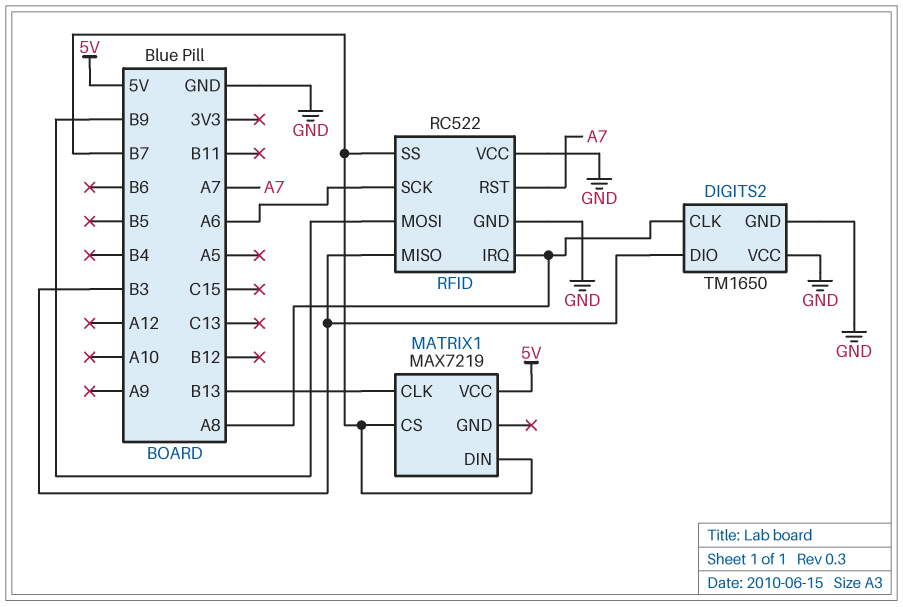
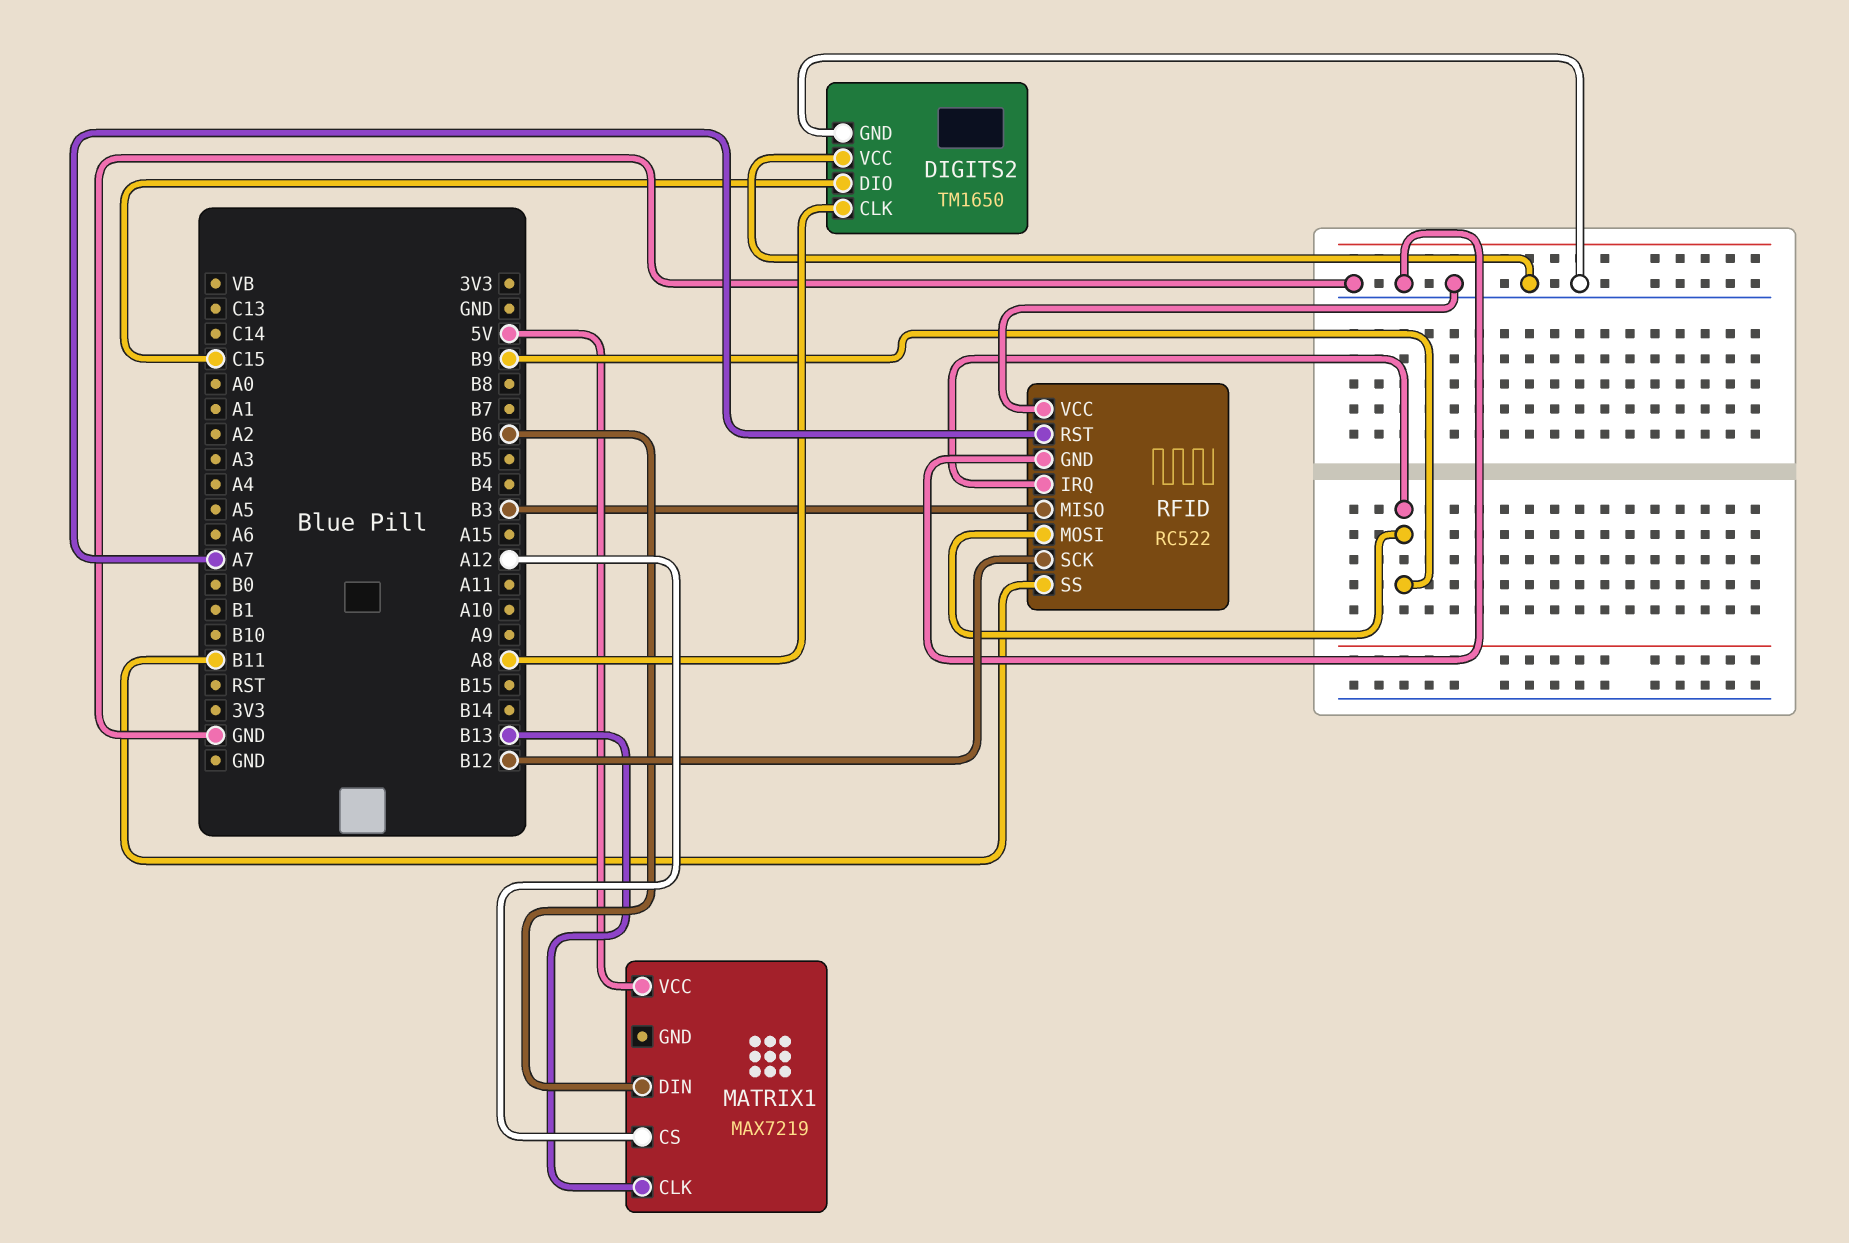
DIGITS2 pin DIO: B3 -> C15
MATRIX1 pin CS: B7 -> A12
MATRIX1 pin DIN: B7 -> B6
RFID pin IRQ: A8 -> B9
RFID pin SCK: A6 -> B12
RFID pin SS: B7 -> B11

